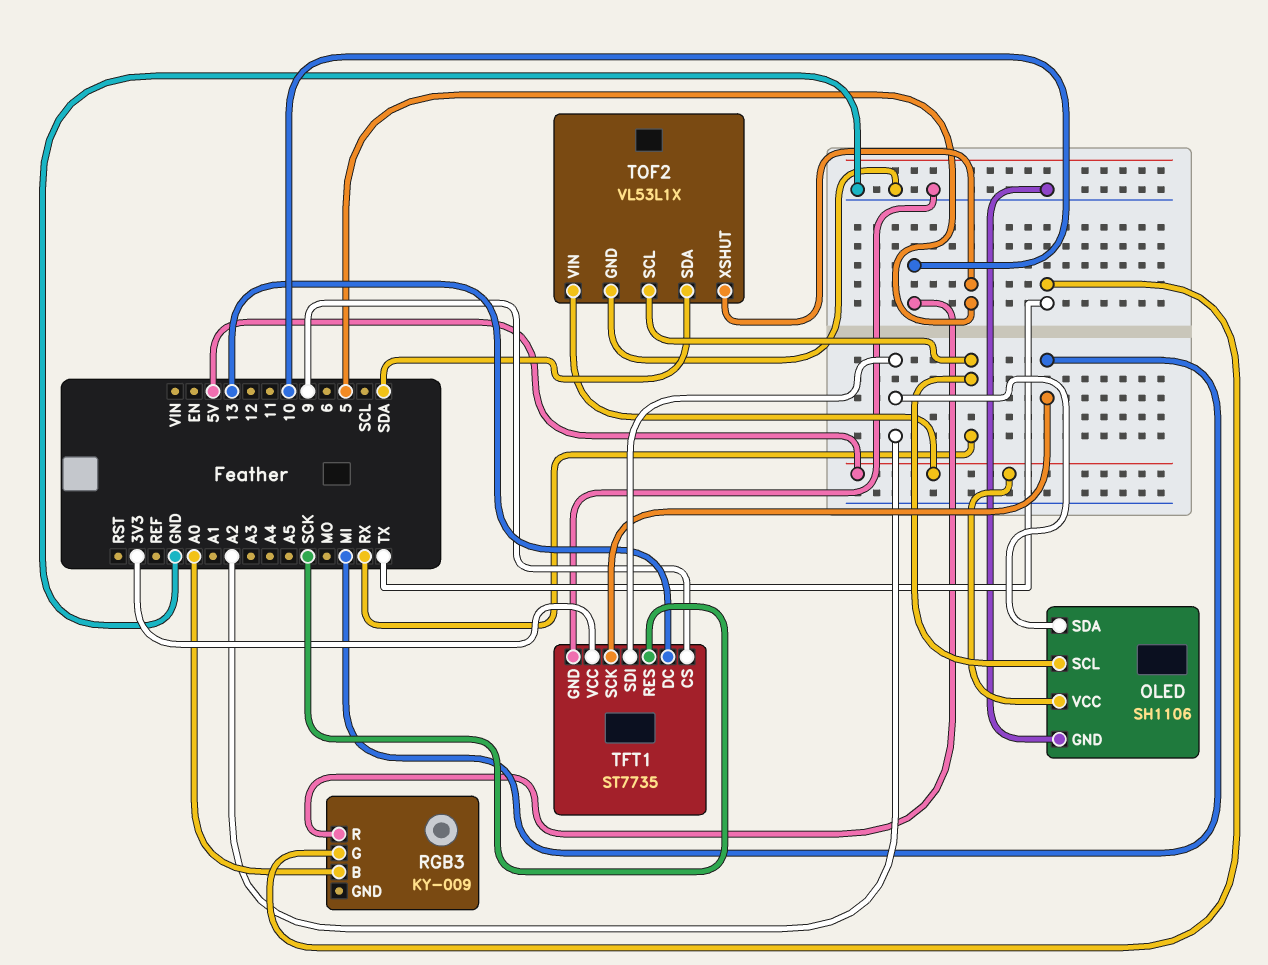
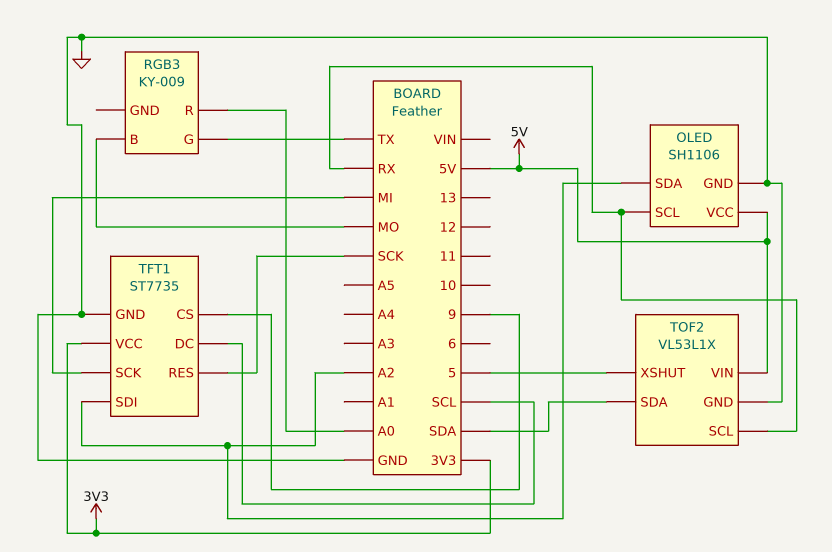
RGB3 pin B: A0 -> MO
RGB3 pin R: 10 -> A0
TFT1 pin DC: 13 -> SCL

